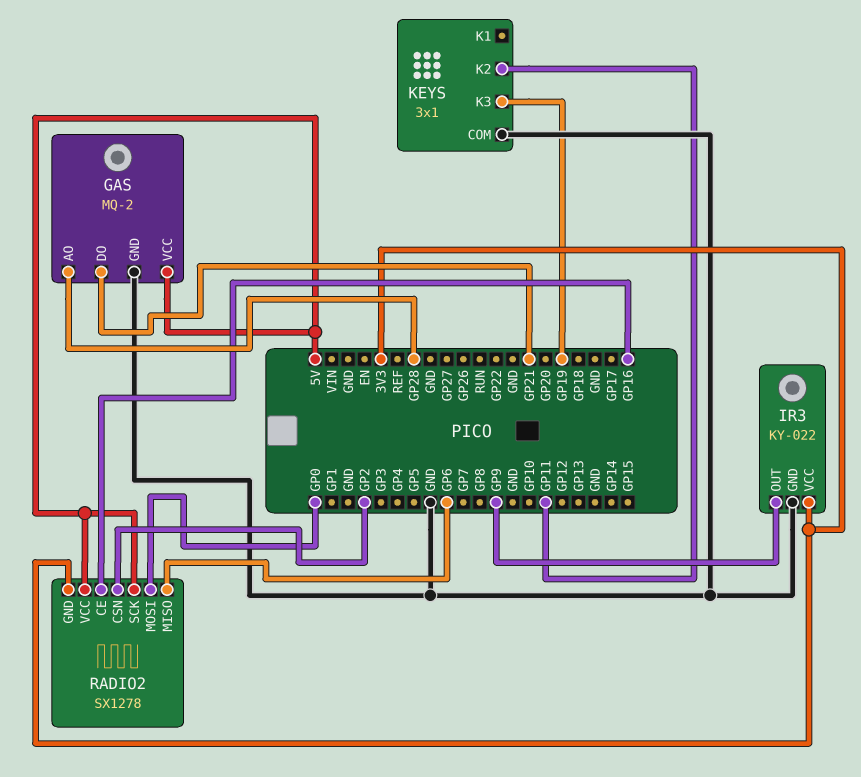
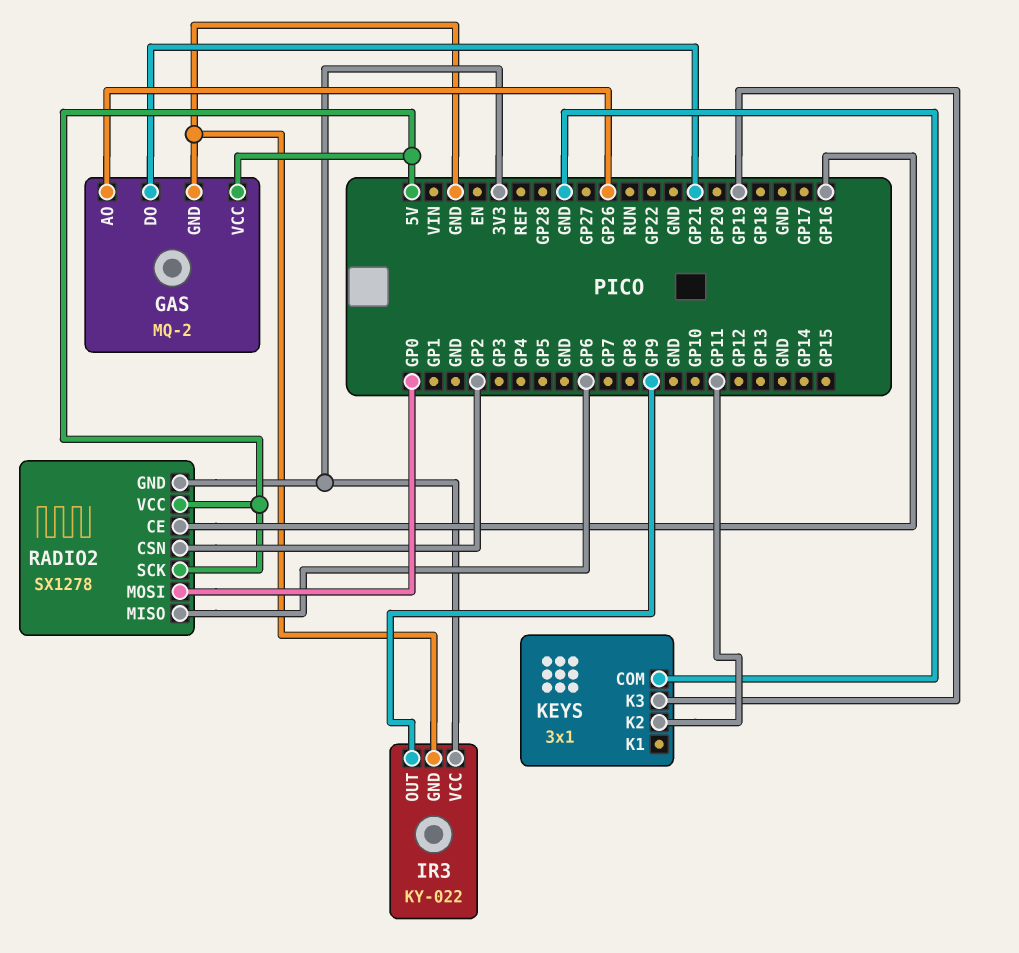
GAS pin AO: GP28 -> GP26

